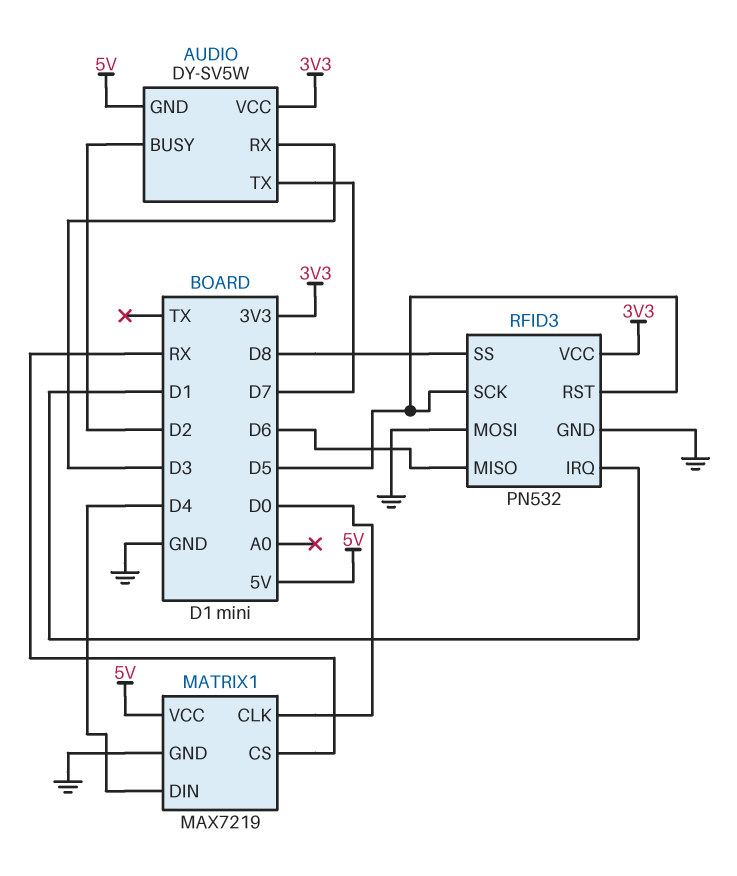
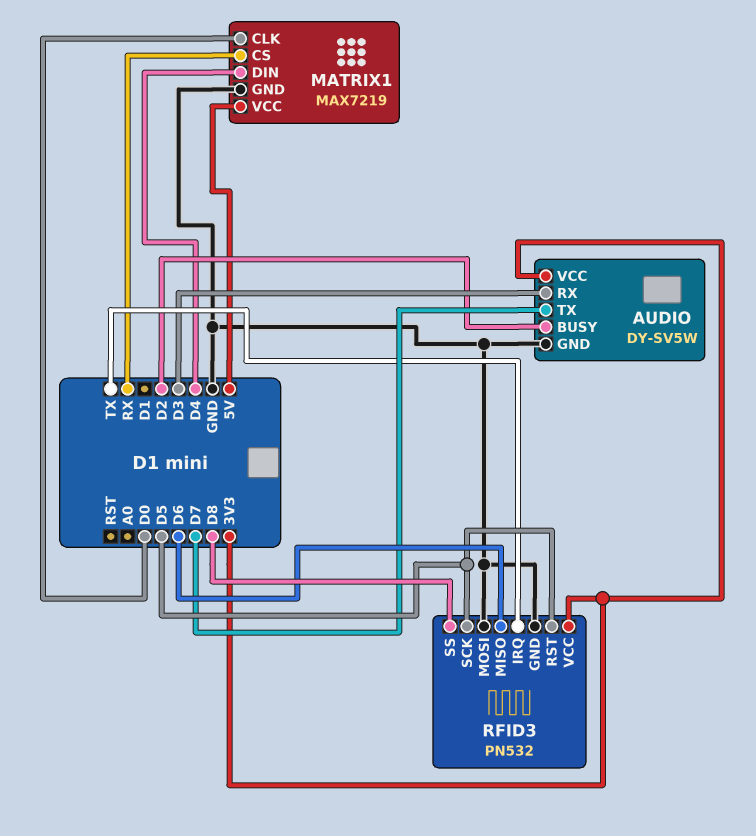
AUDIO pin GND: 5V -> GND
RFID3 pin IRQ: D1 -> TX

